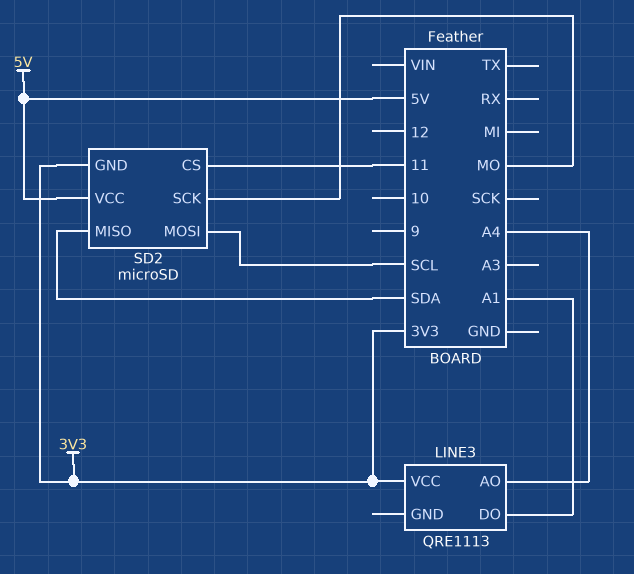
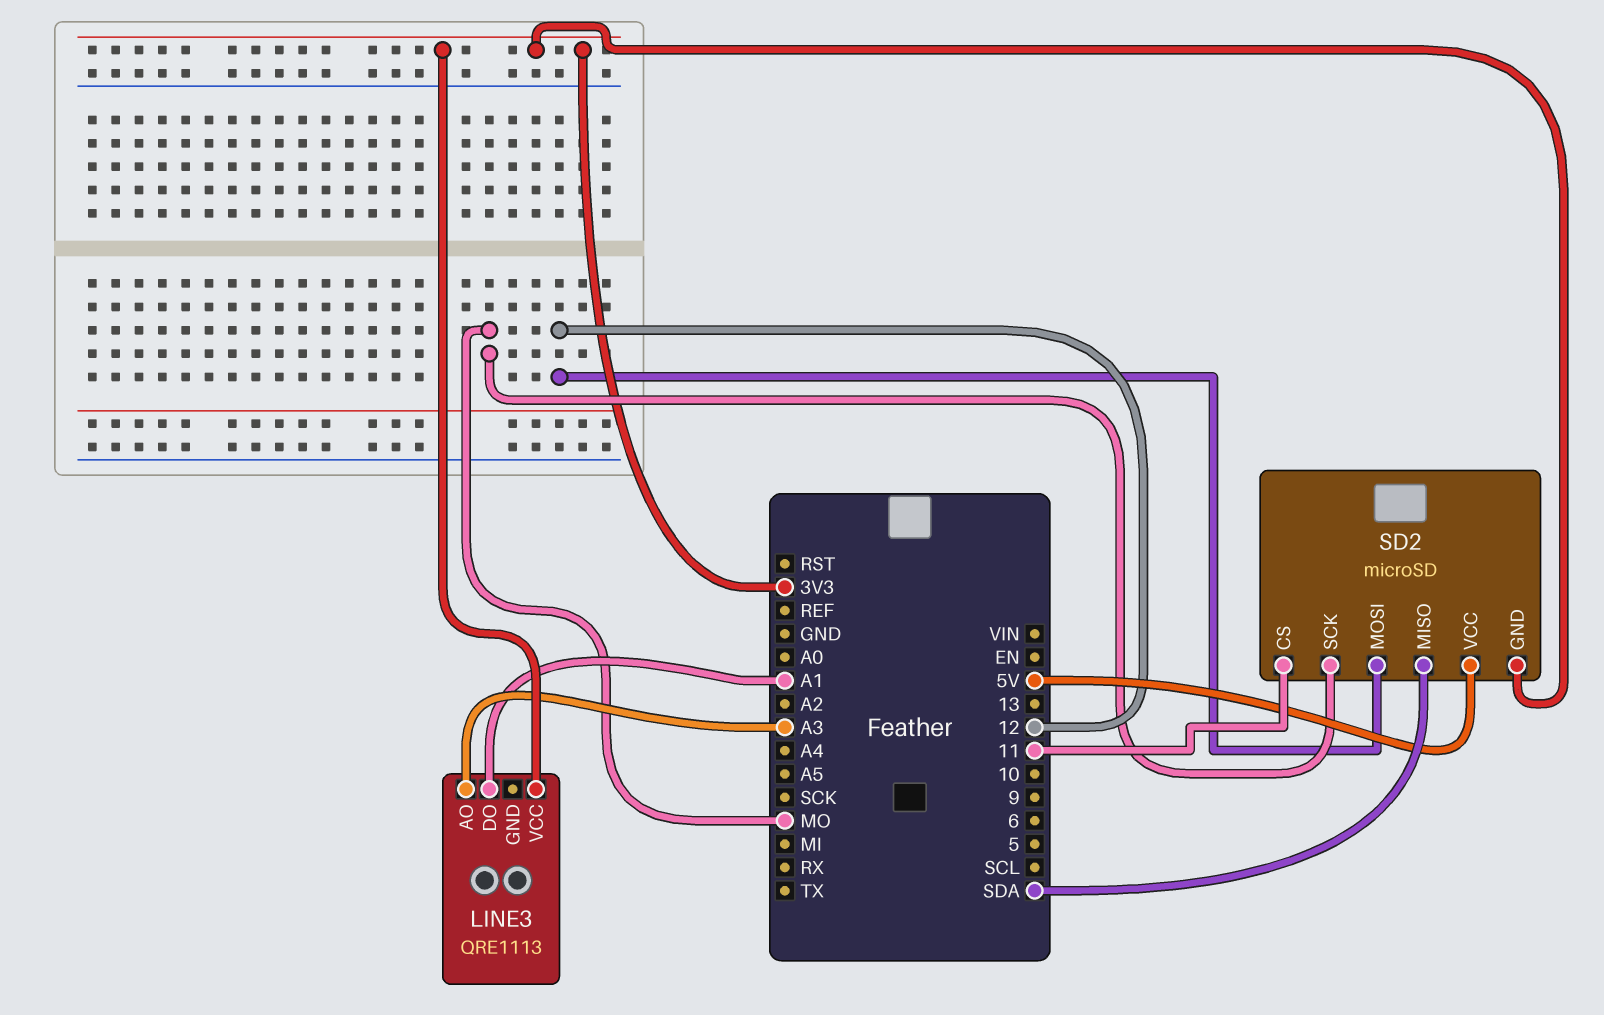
LINE3 pin AO: A4 -> A3
SD2 pin MOSI: SCL -> 12

